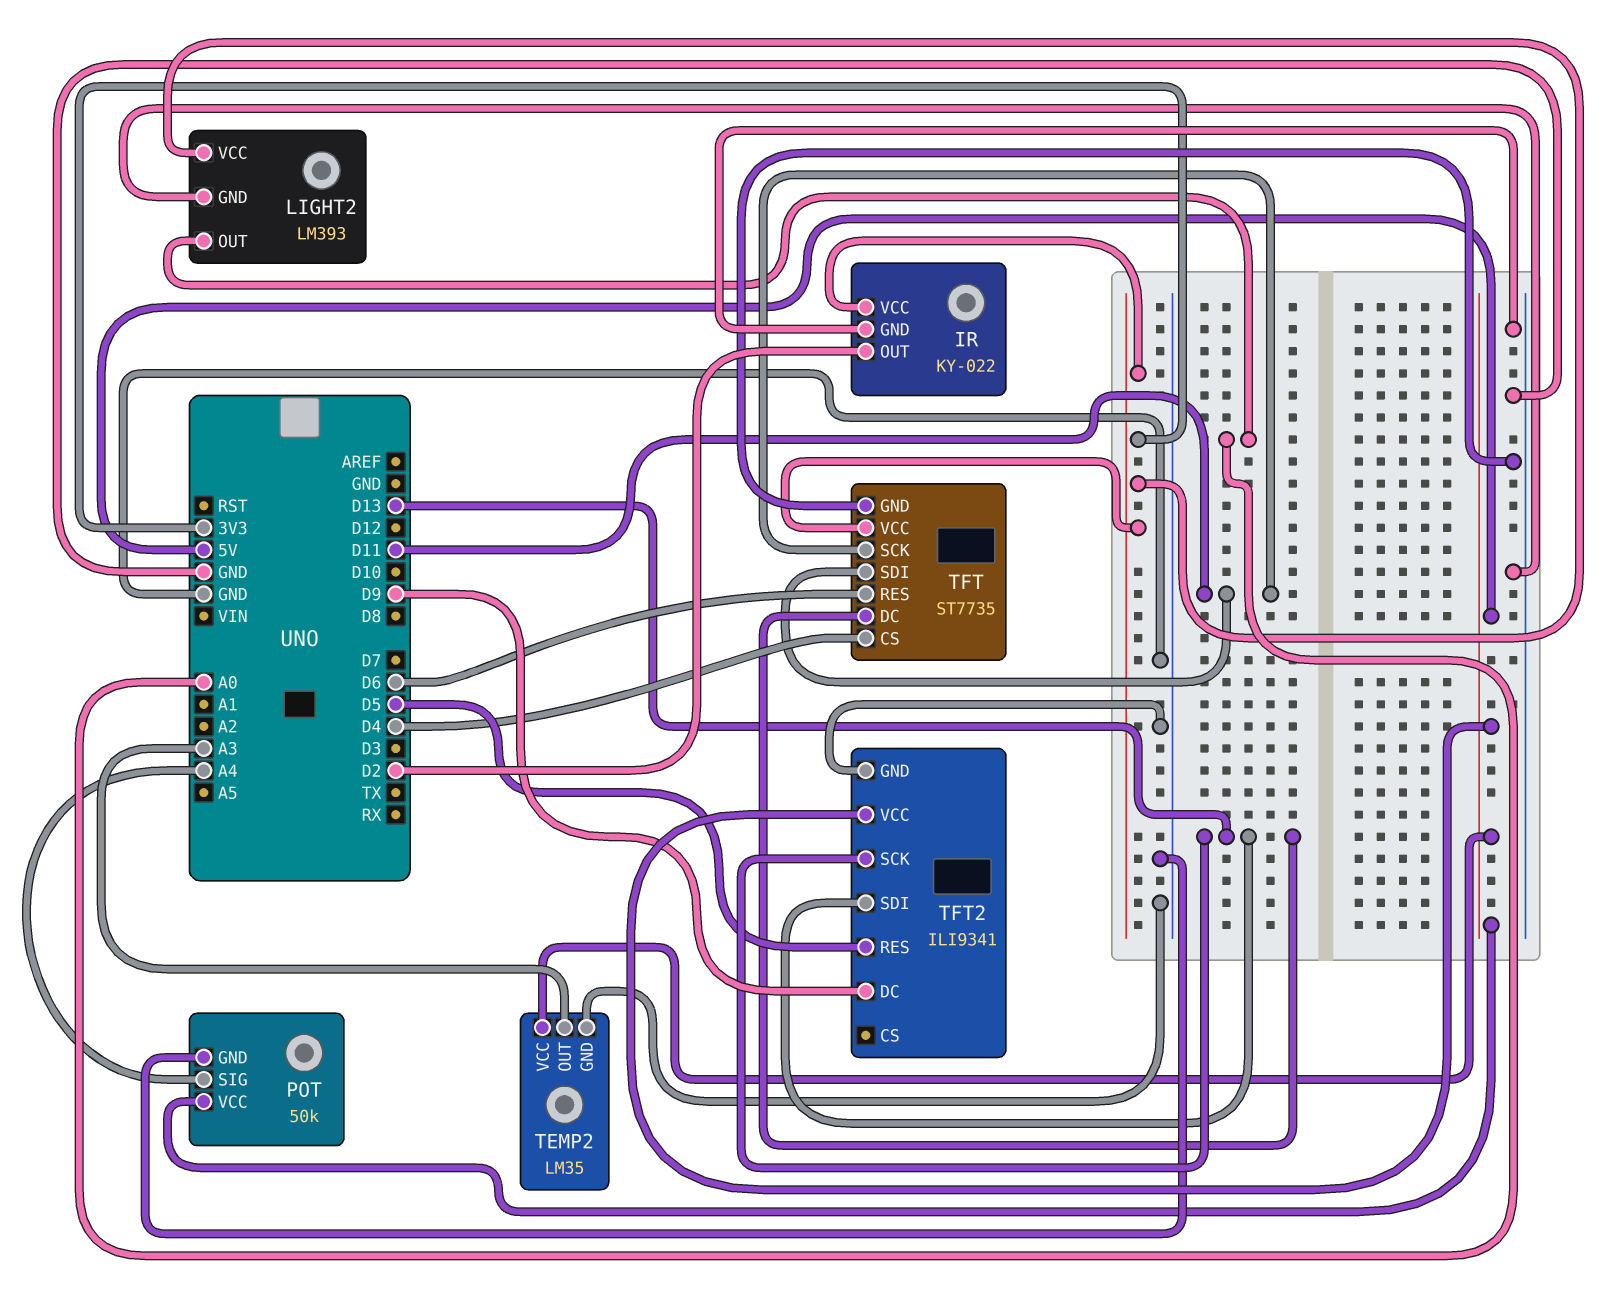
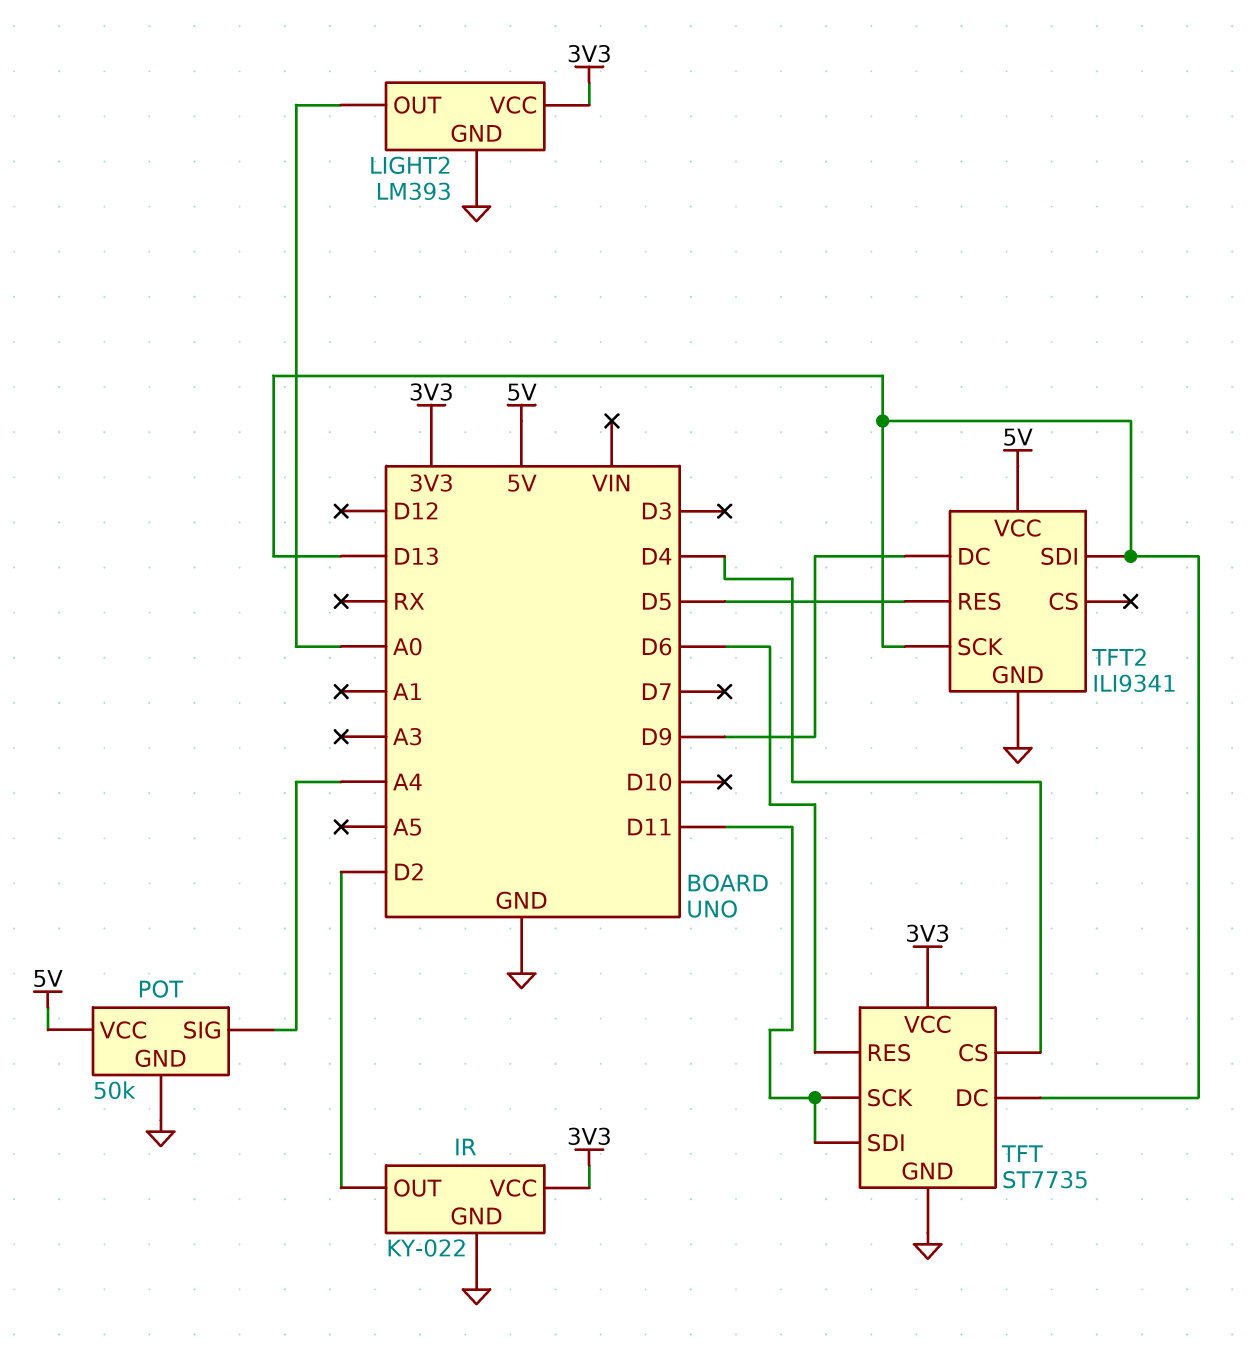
TEMP2: LM35 -> none
TEMP2 pin GND: GND -> none
TEMP2 pin OUT: A3 -> none
TEMP2 pin VCC: 5V -> none

